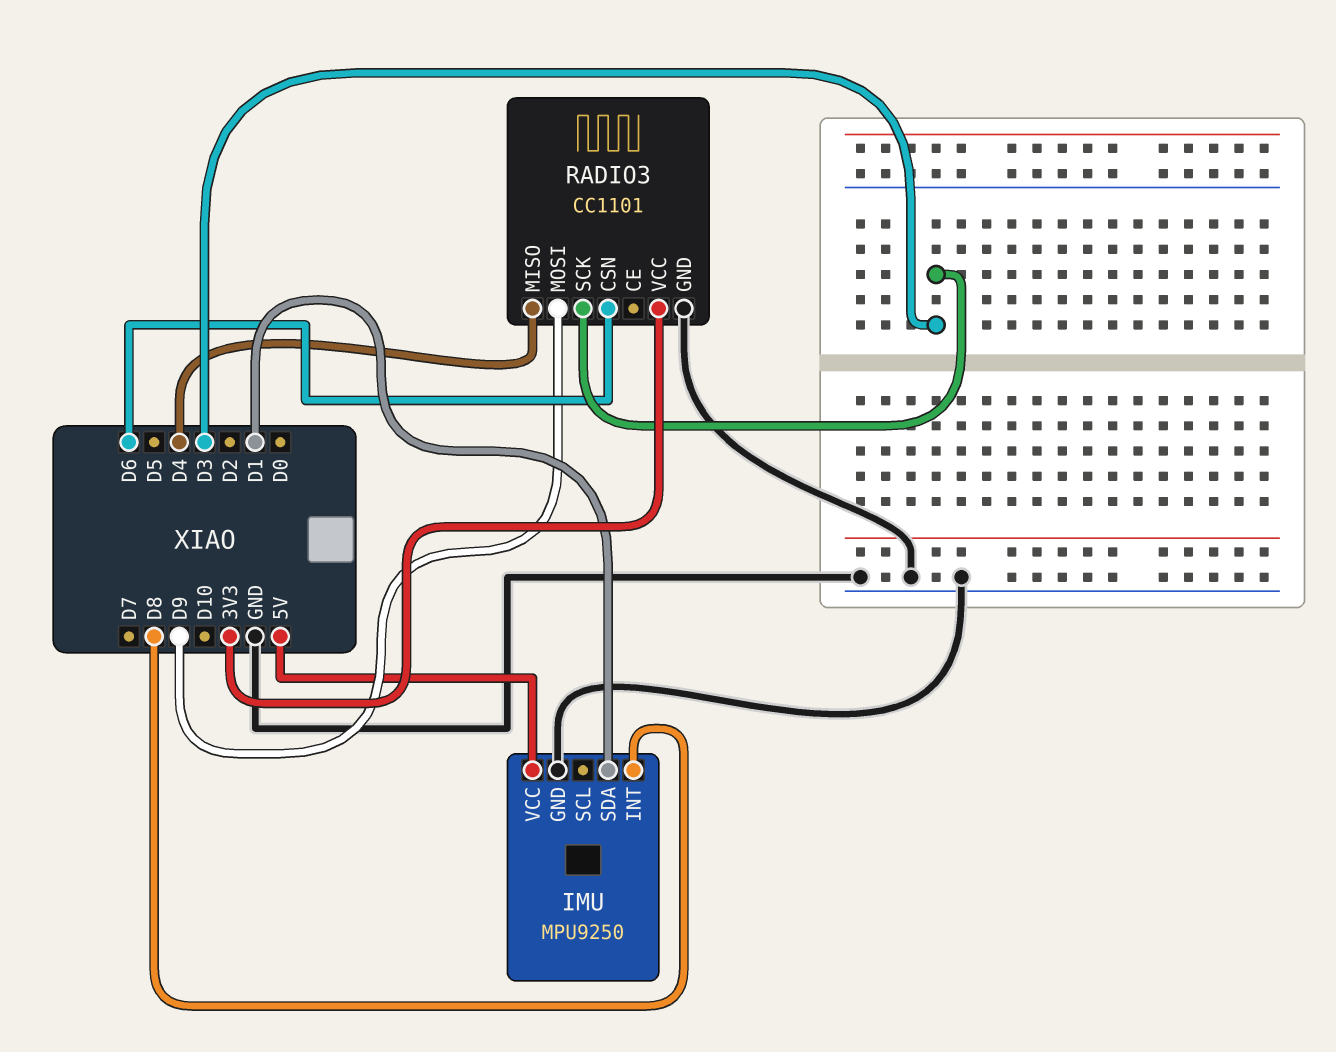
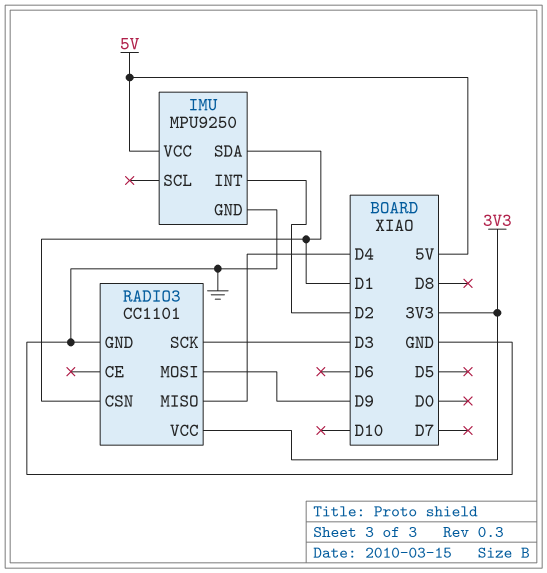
IMU pin INT: D8 -> D2
RADIO3 pin CSN: D6 -> D1

